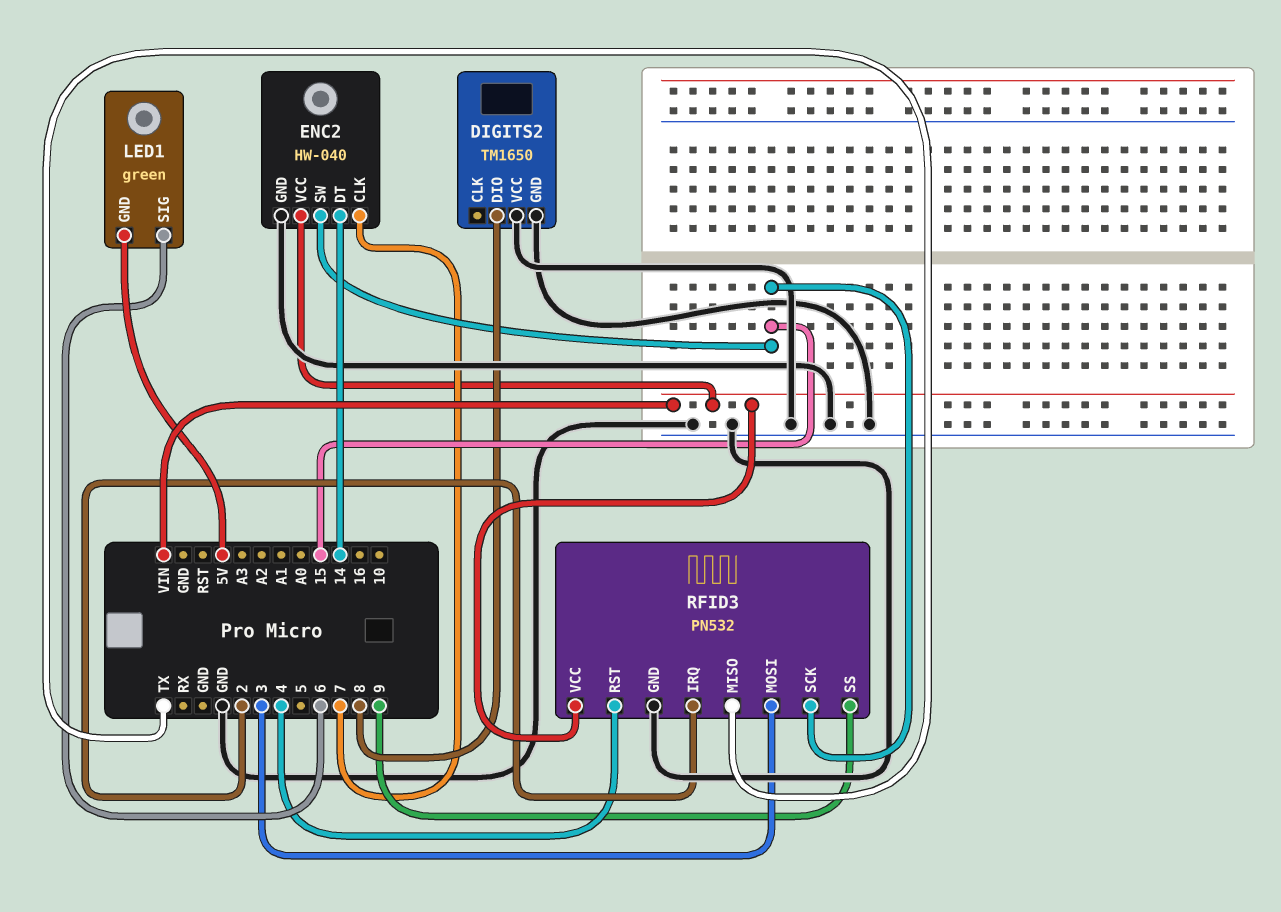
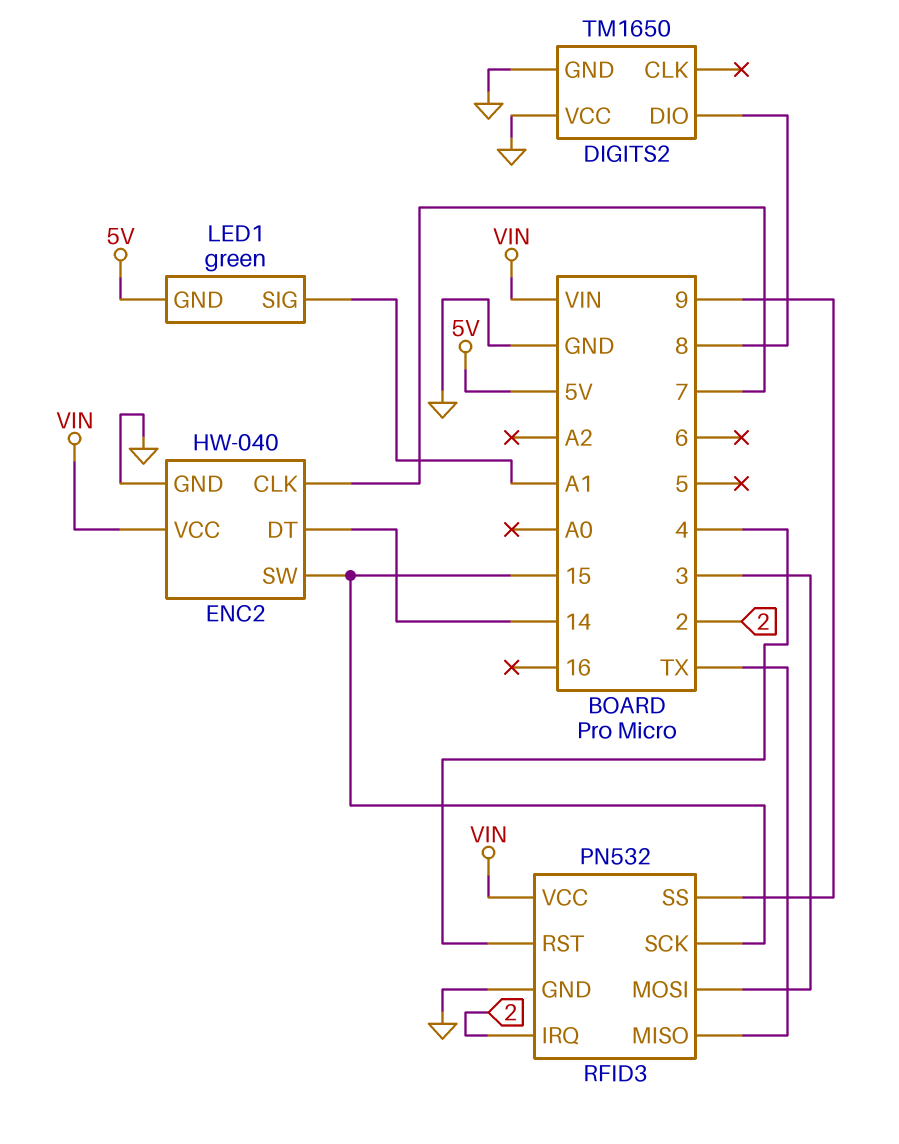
LED1 pin SIG: 6 -> A1

